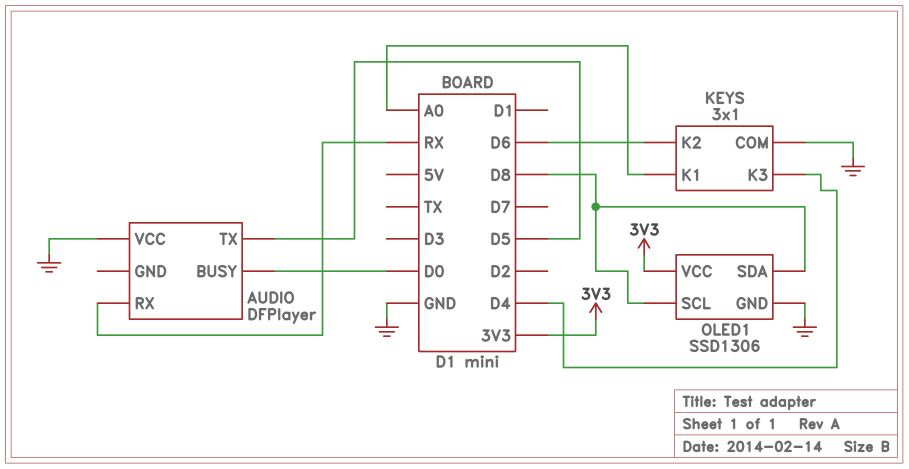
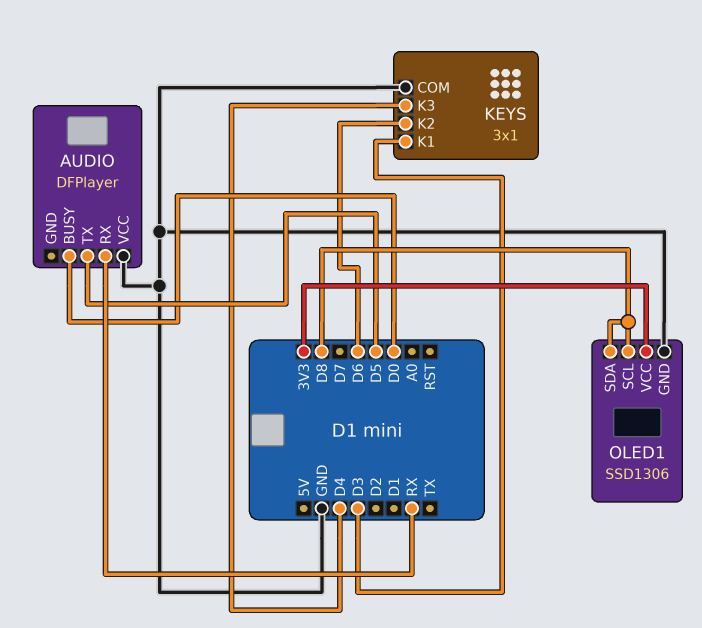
KEYS pin K1: A0 -> D3

